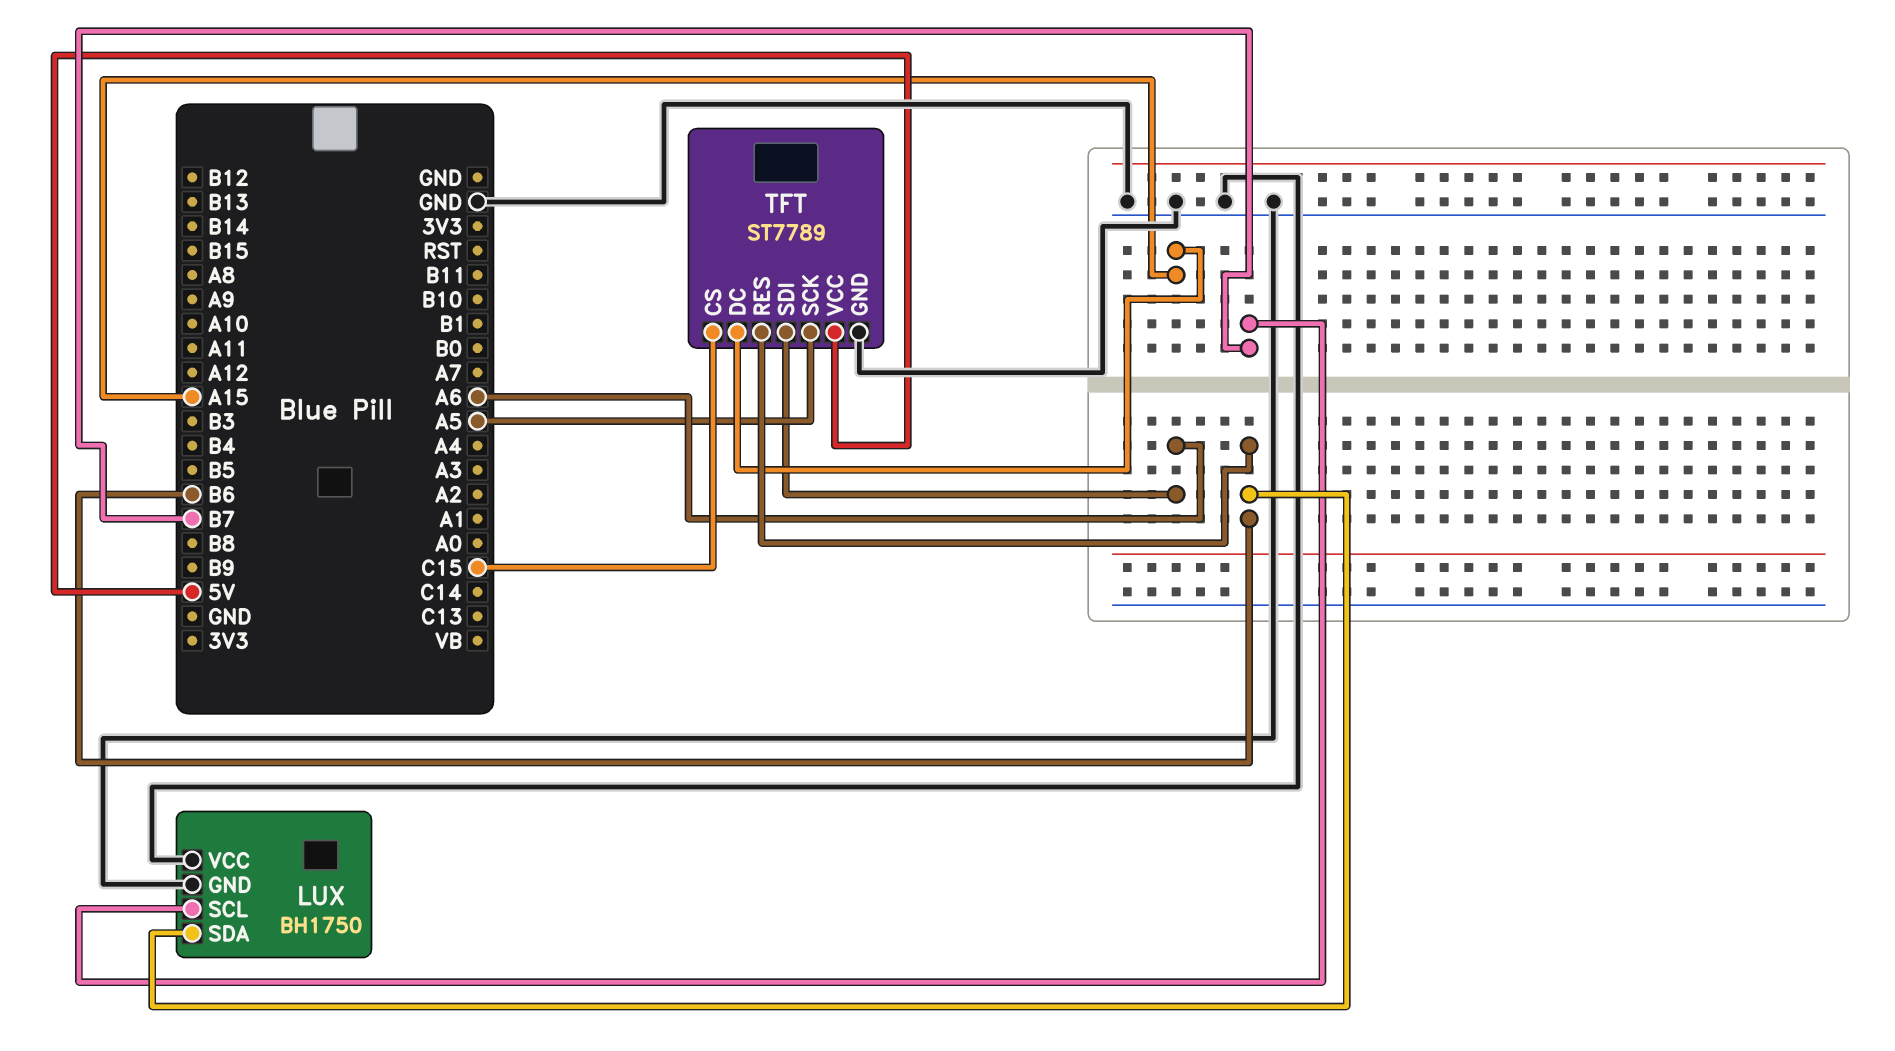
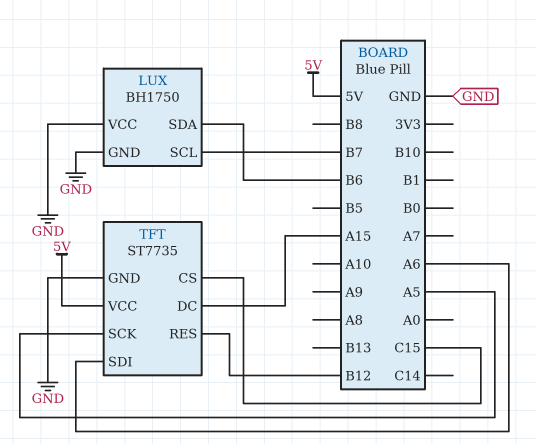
TFT: ST7789 -> ST7735
TFT pin RES: B6 -> B12

